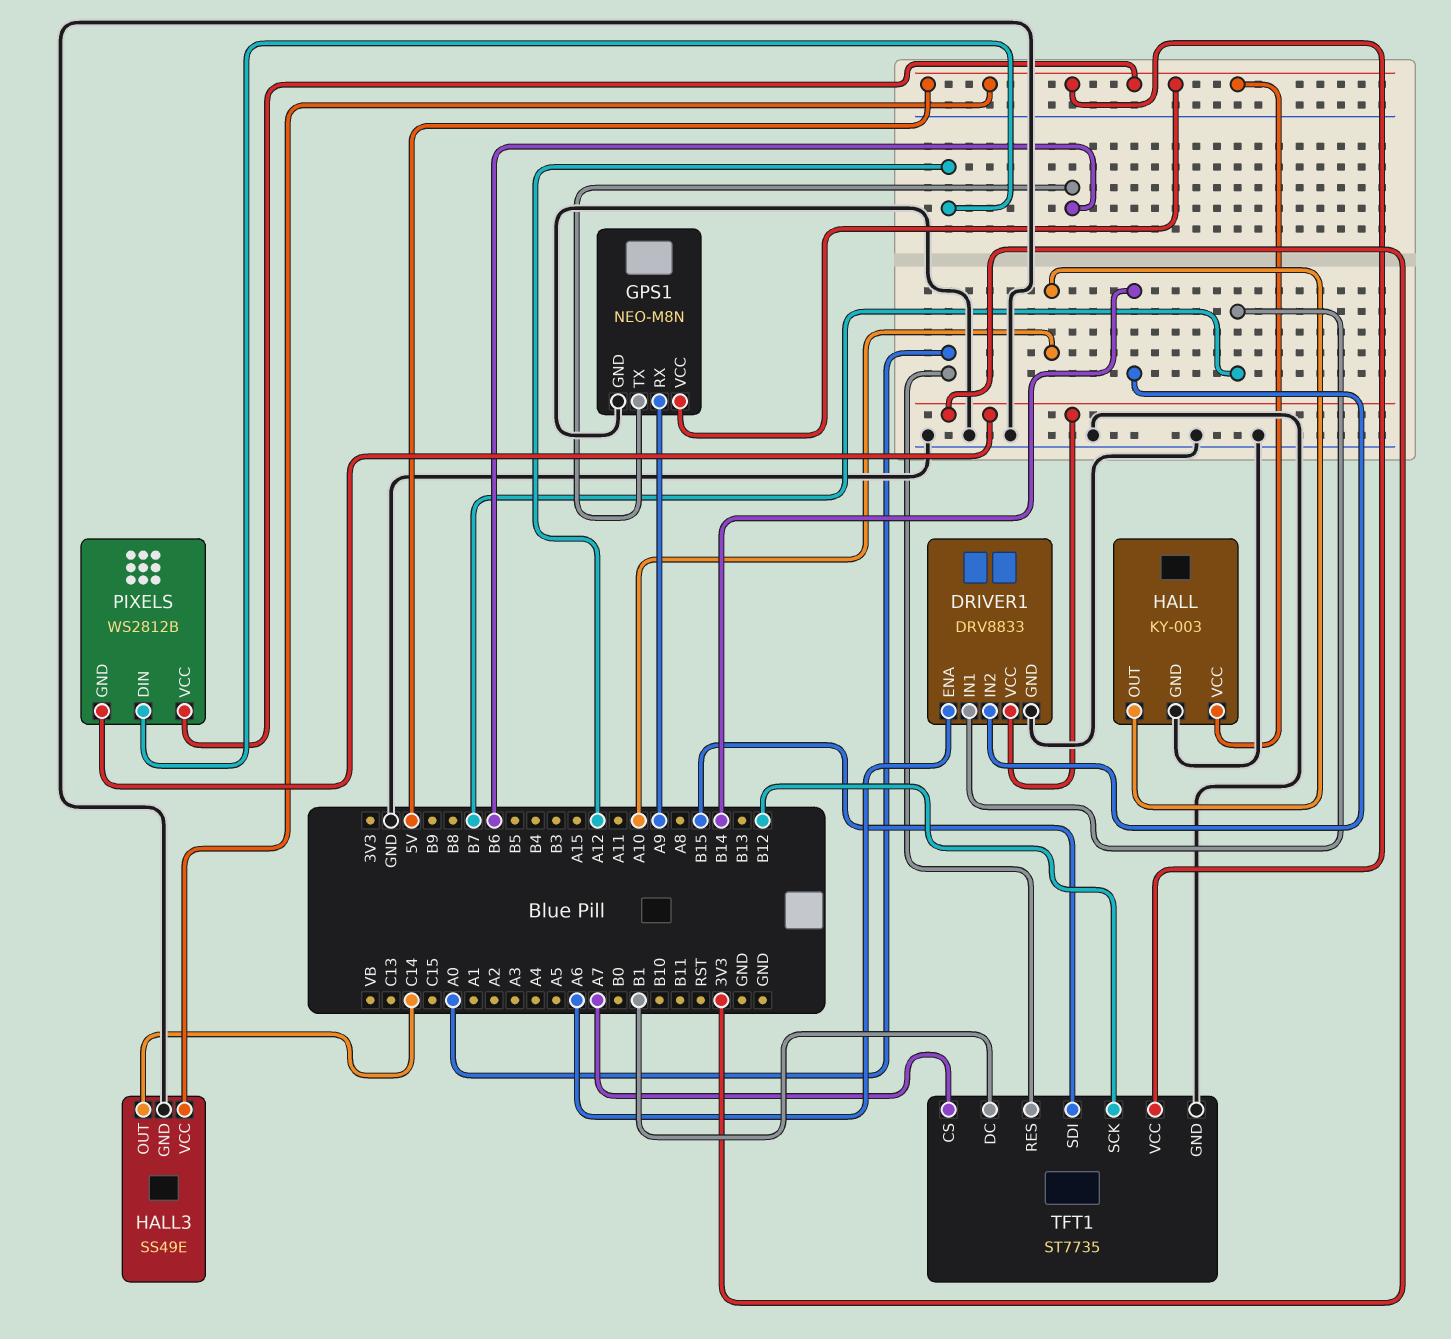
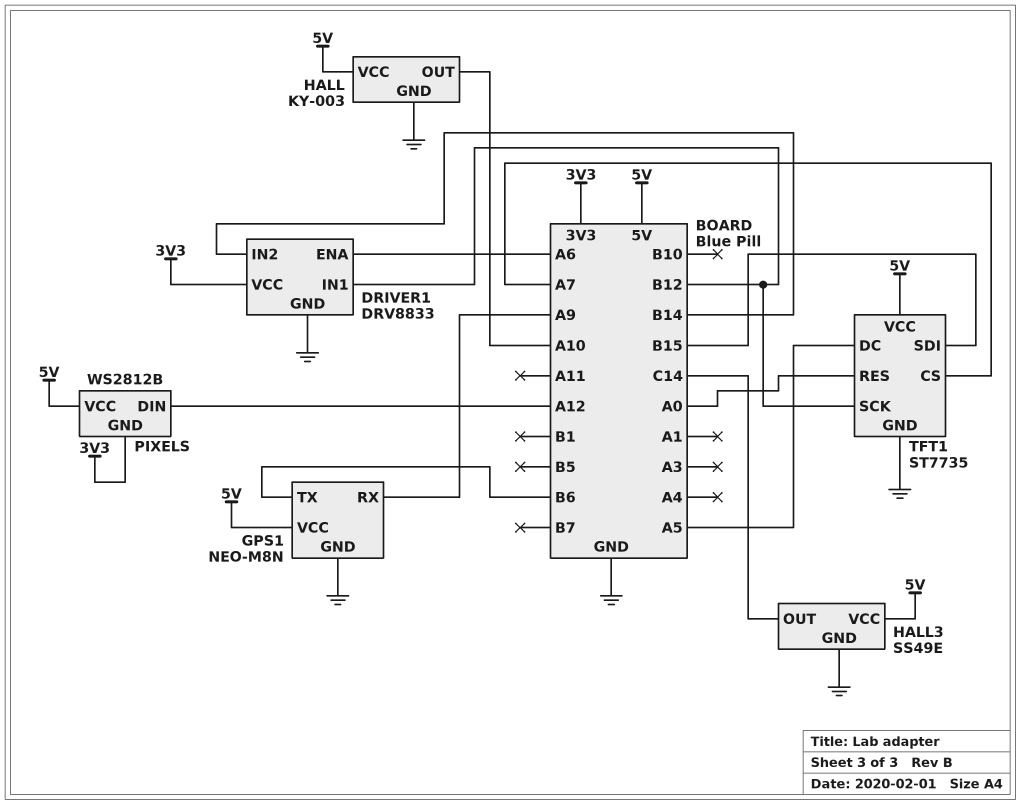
DRIVER1 pin IN1: B7 -> B12
TFT1 pin DC: B1 -> A5

